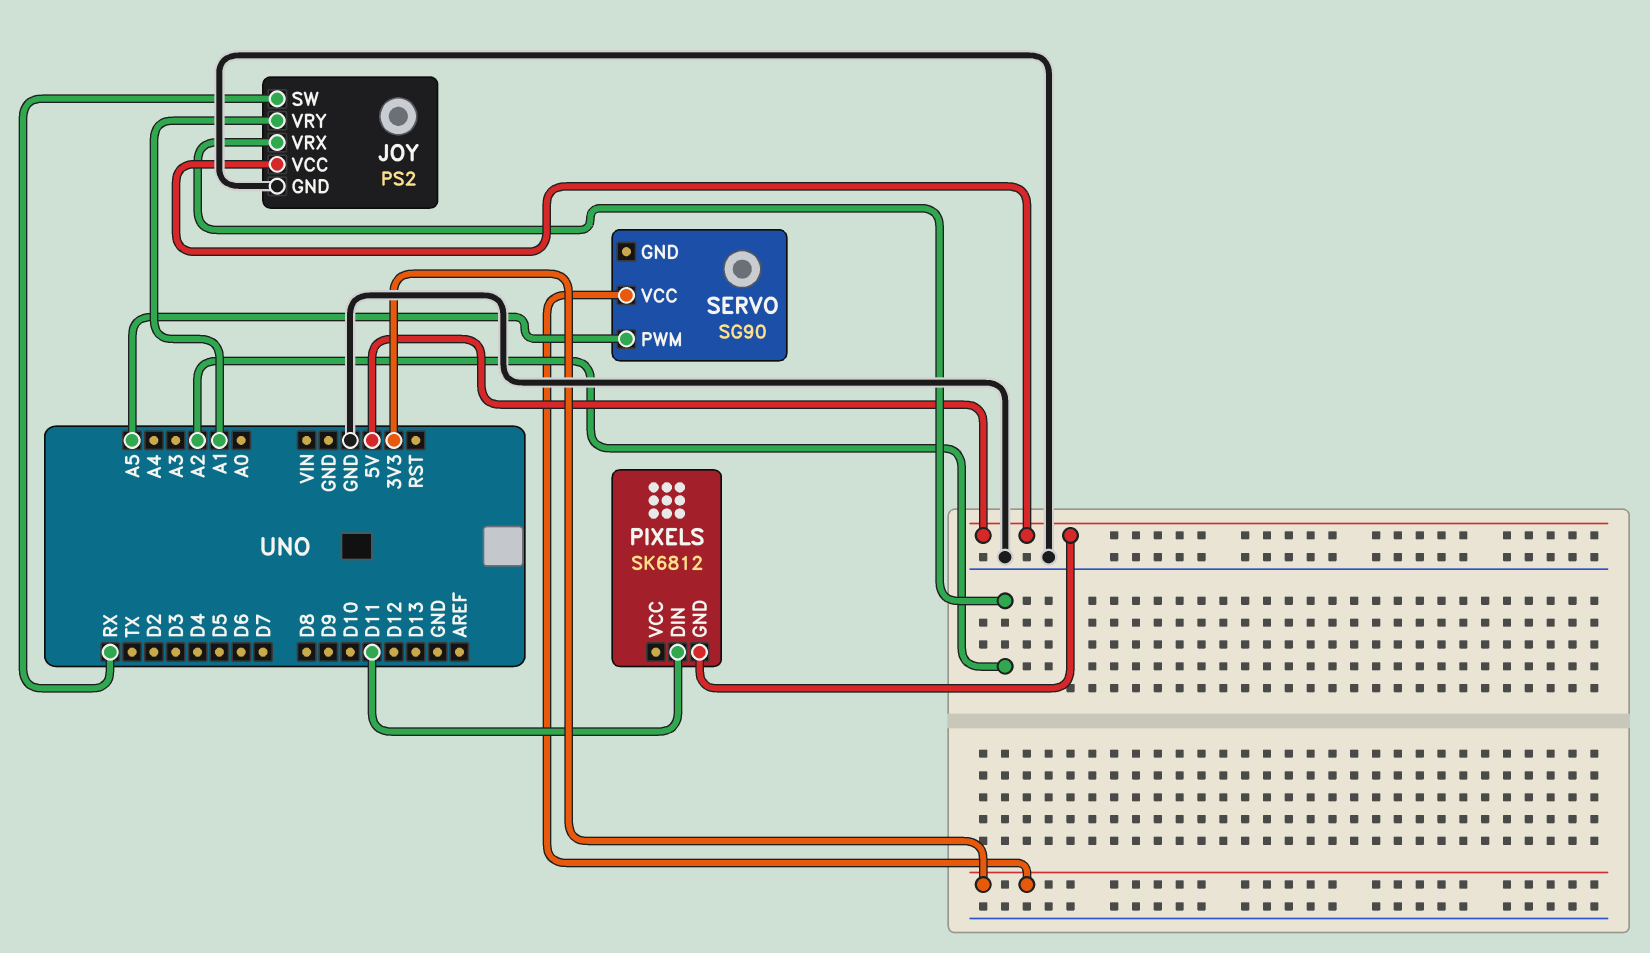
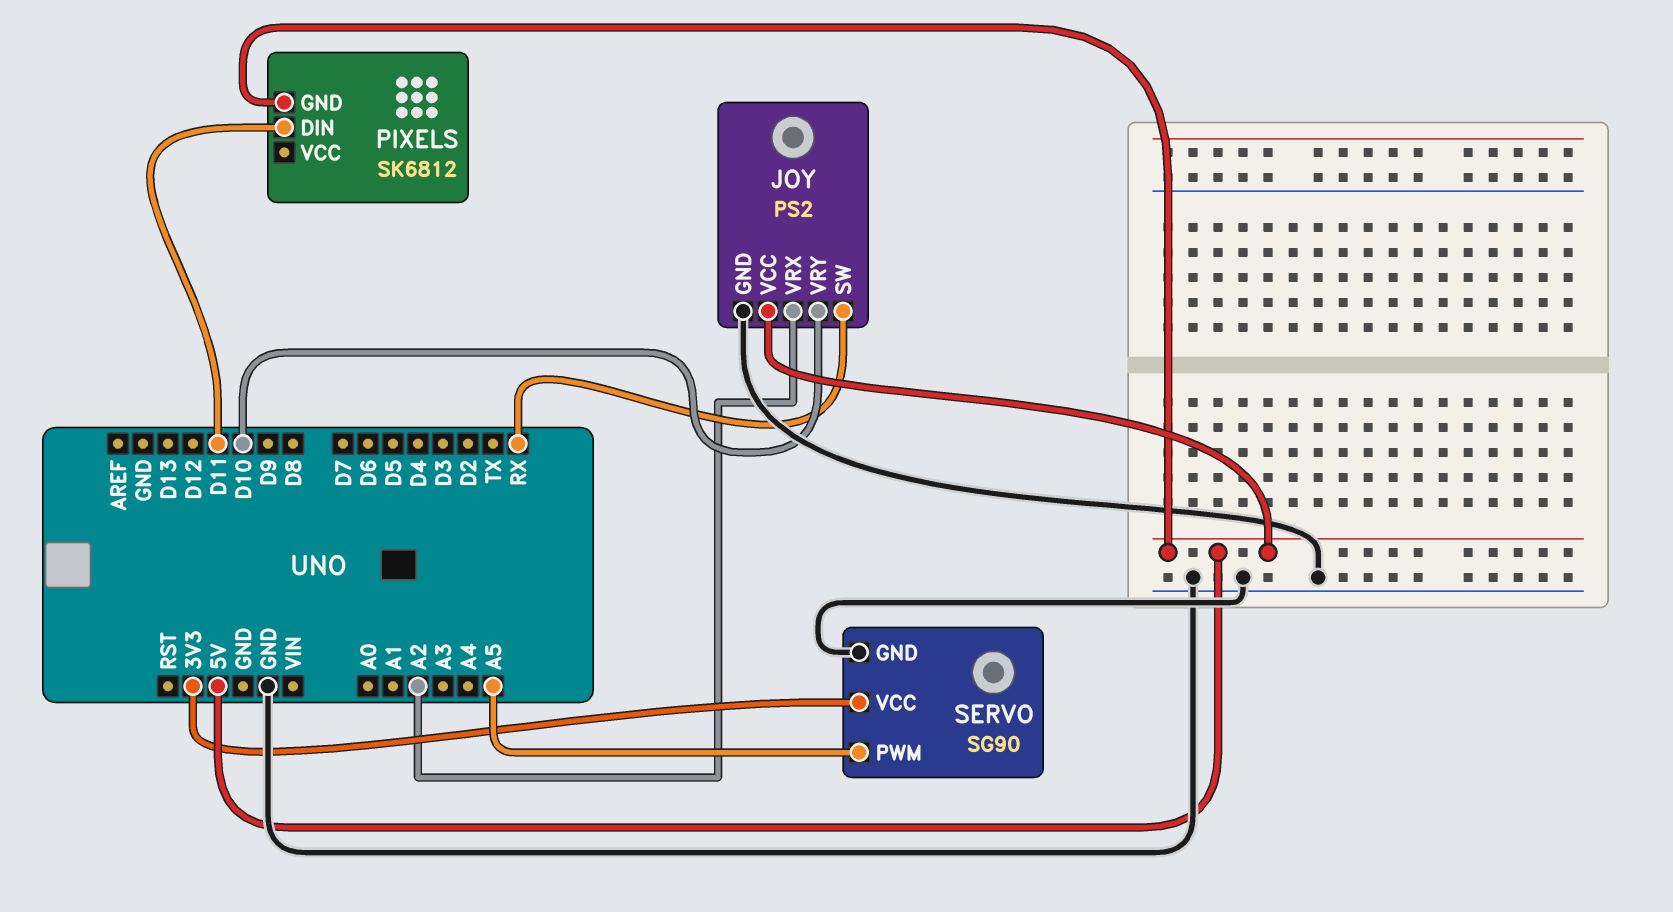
JOY pin VRY: A1 -> D10
SERVO pin GND: none -> GND

